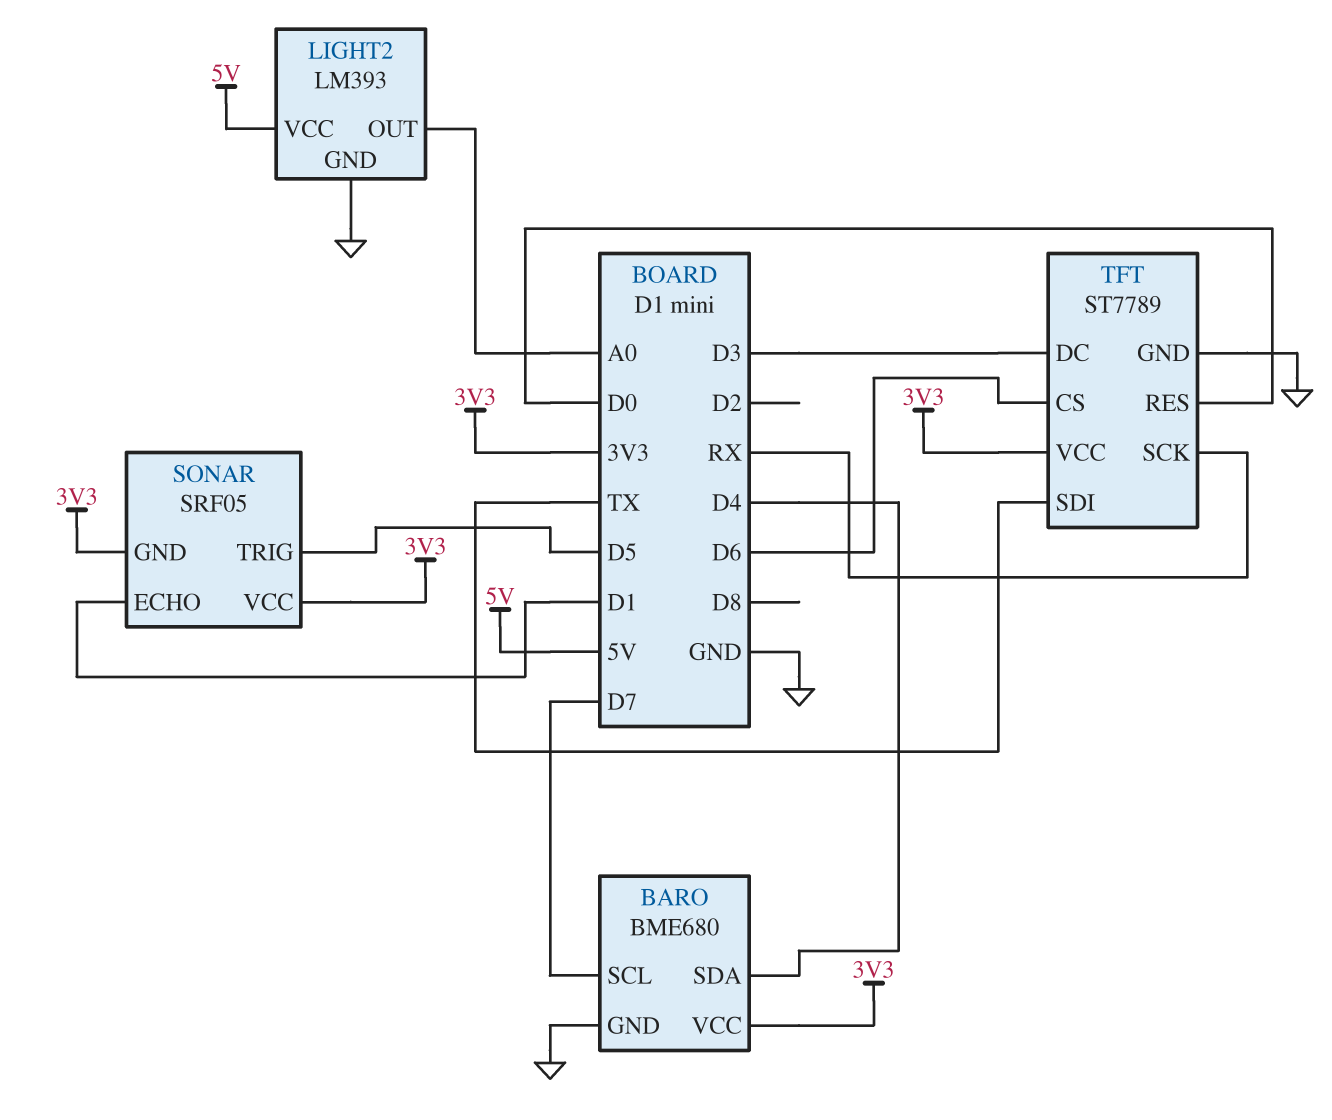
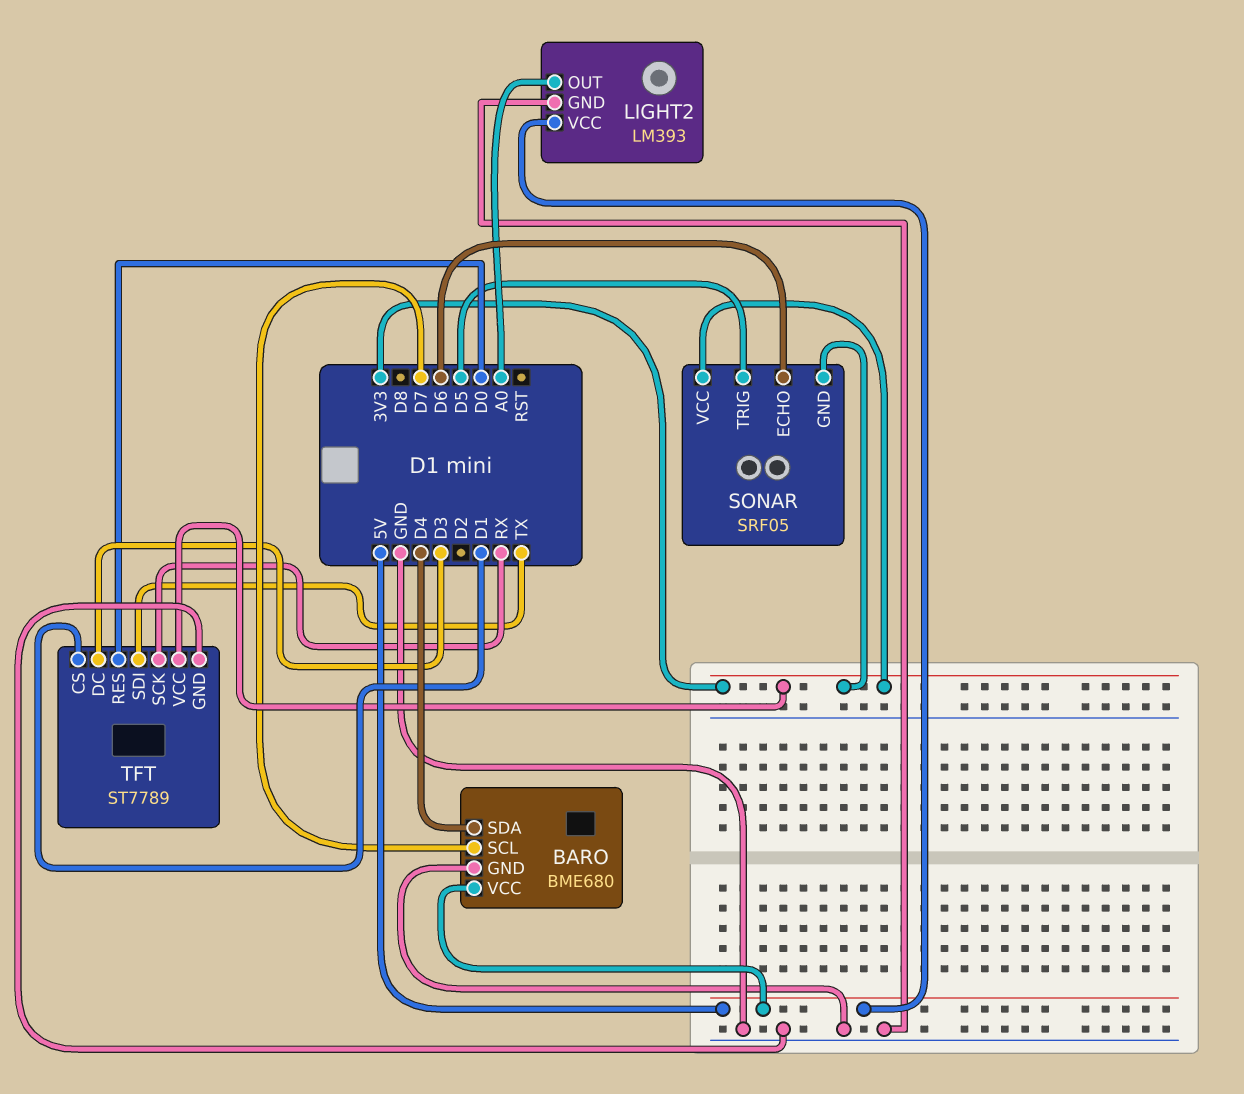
BARO pin VCC: 3V3 -> 5V
SONAR pin ECHO: D1 -> D6
TFT pin CS: D6 -> D1

